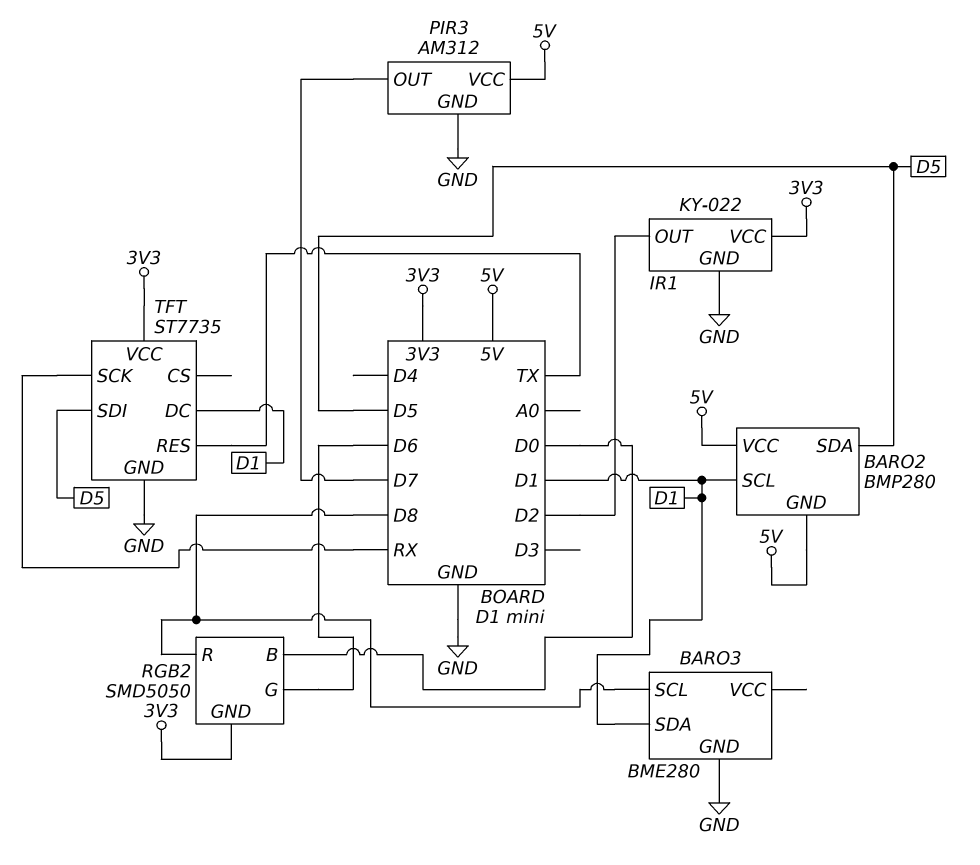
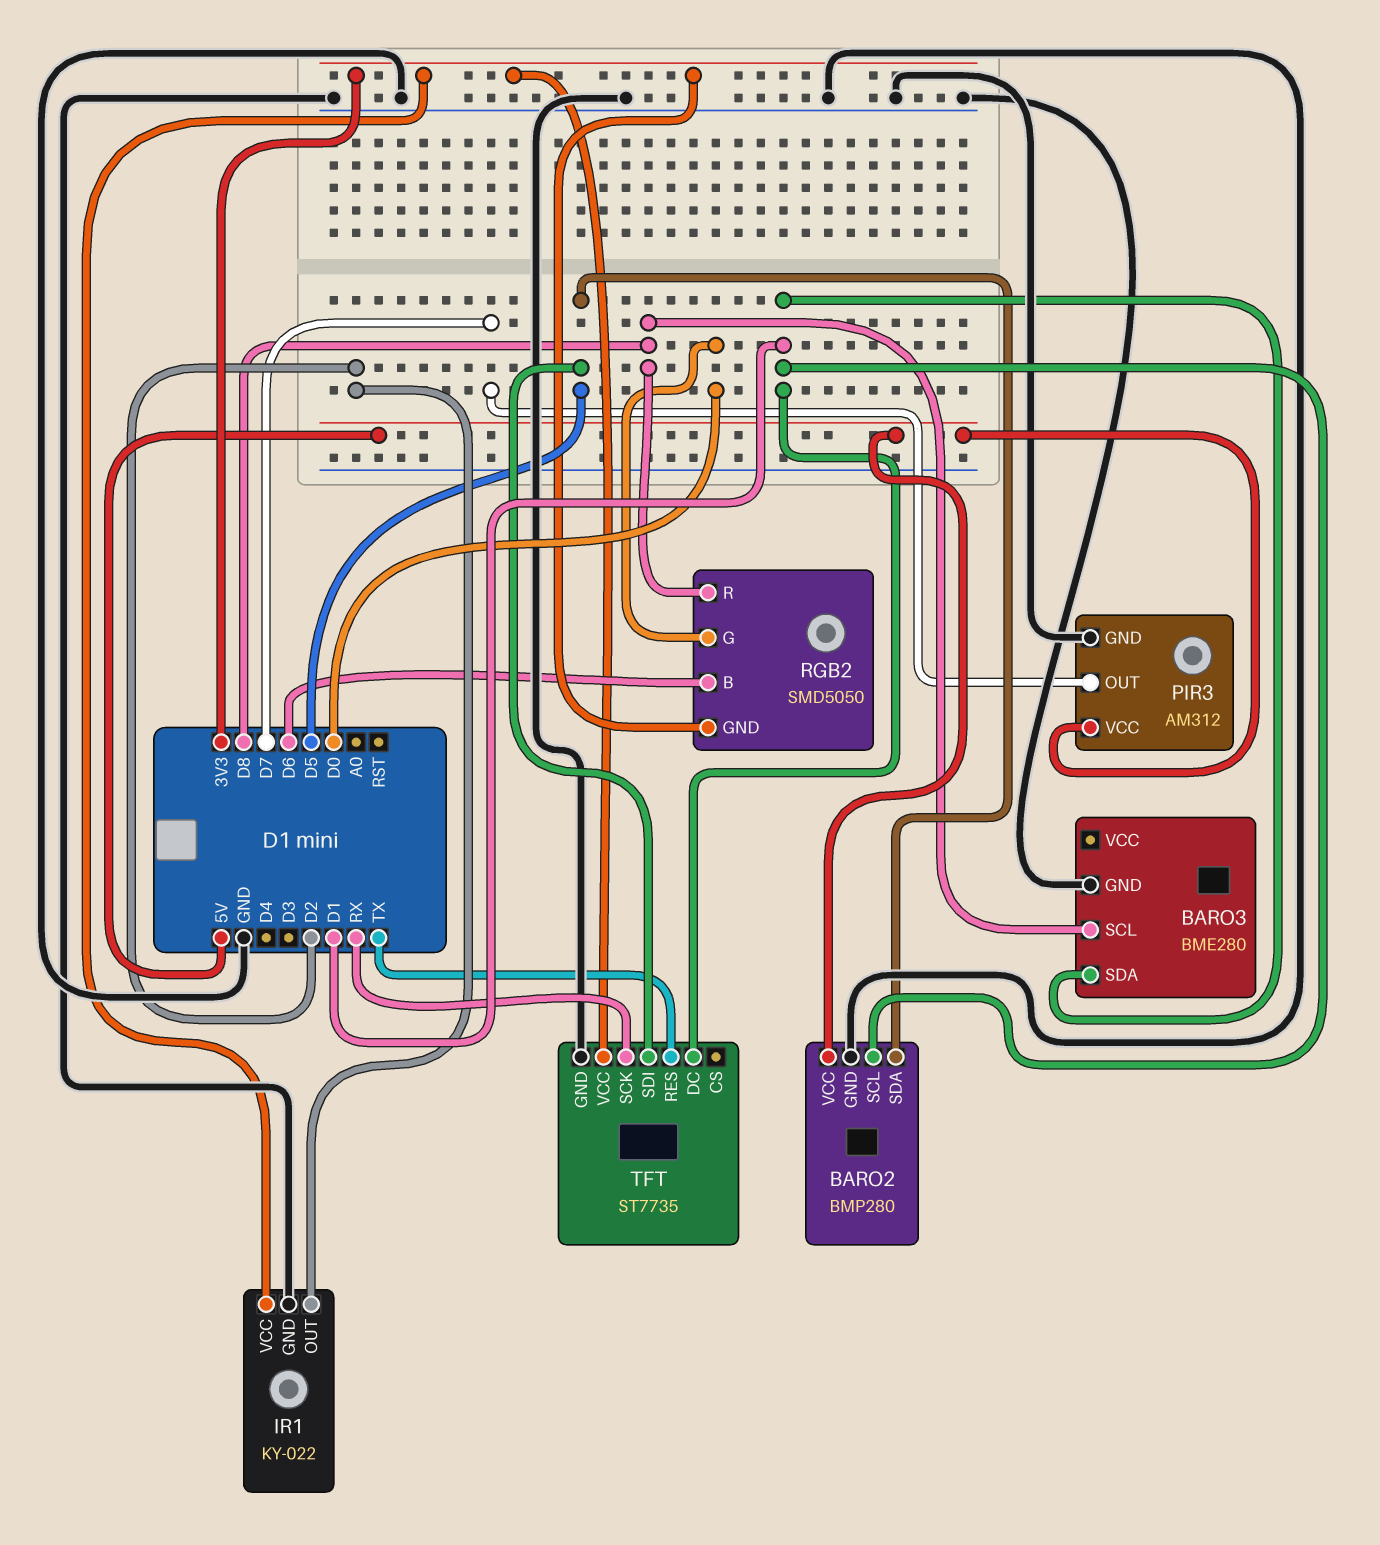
BARO2 pin GND: 5V -> GND
RGB2 pin B: D0 -> D6
RGB2 pin G: D6 -> D0

